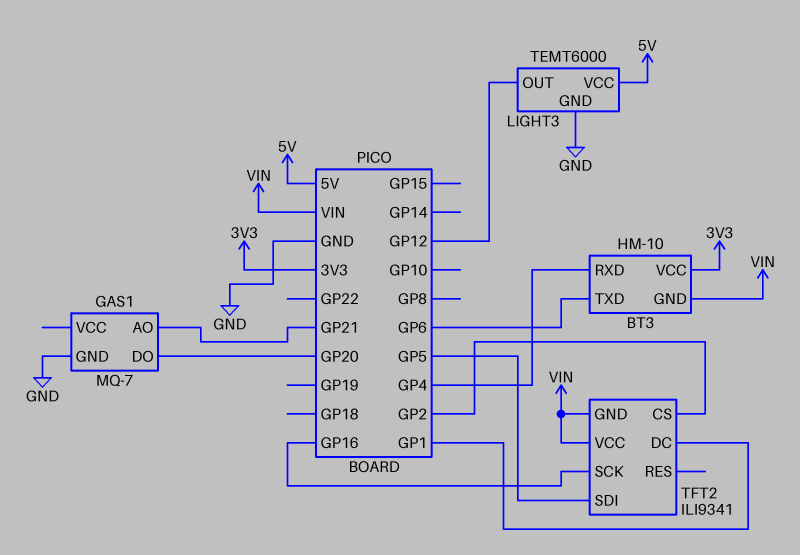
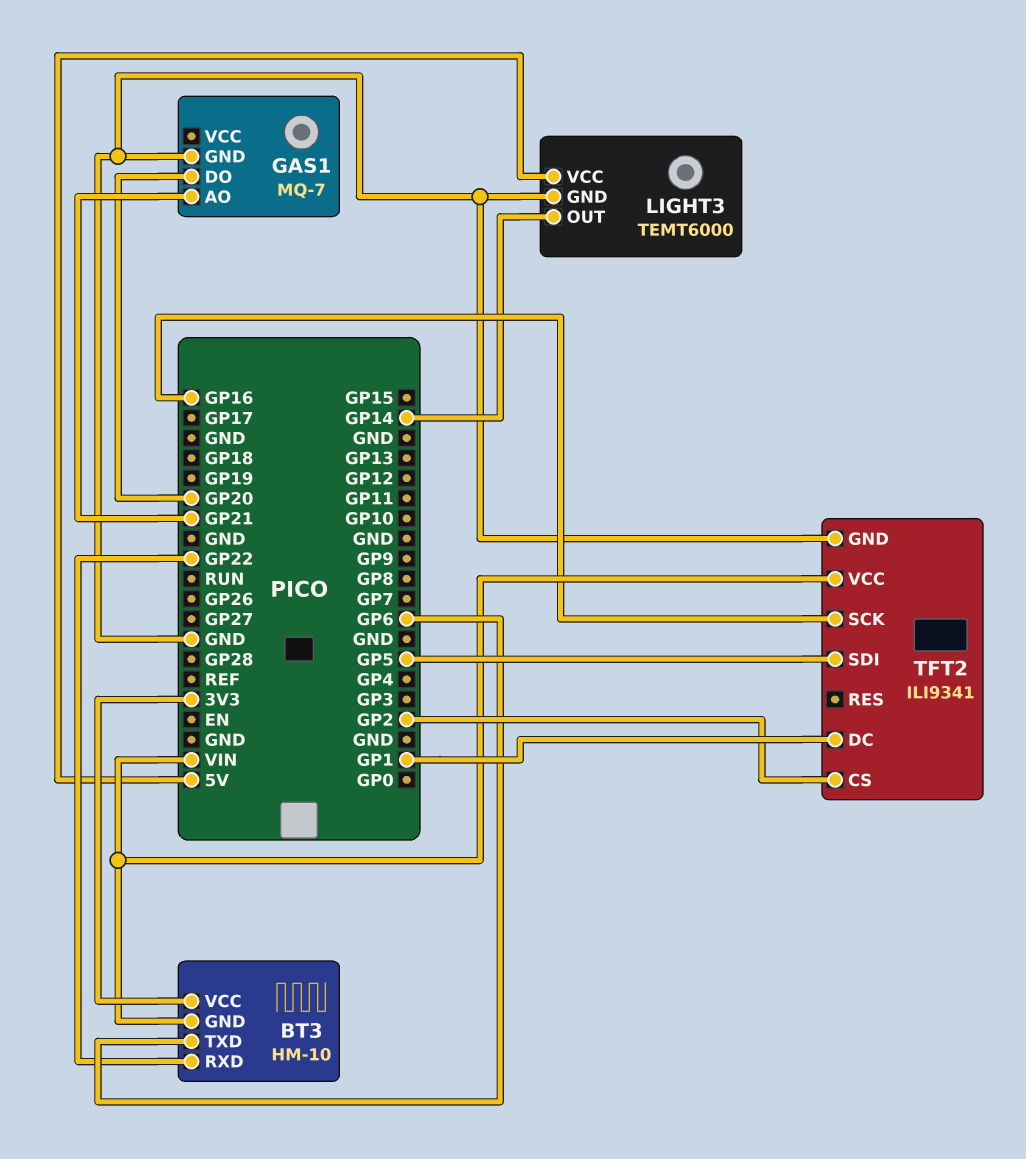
BT3 pin RXD: GP4 -> GP22
LIGHT3 pin OUT: GP12 -> GP14
TFT2 pin GND: VIN -> GND

